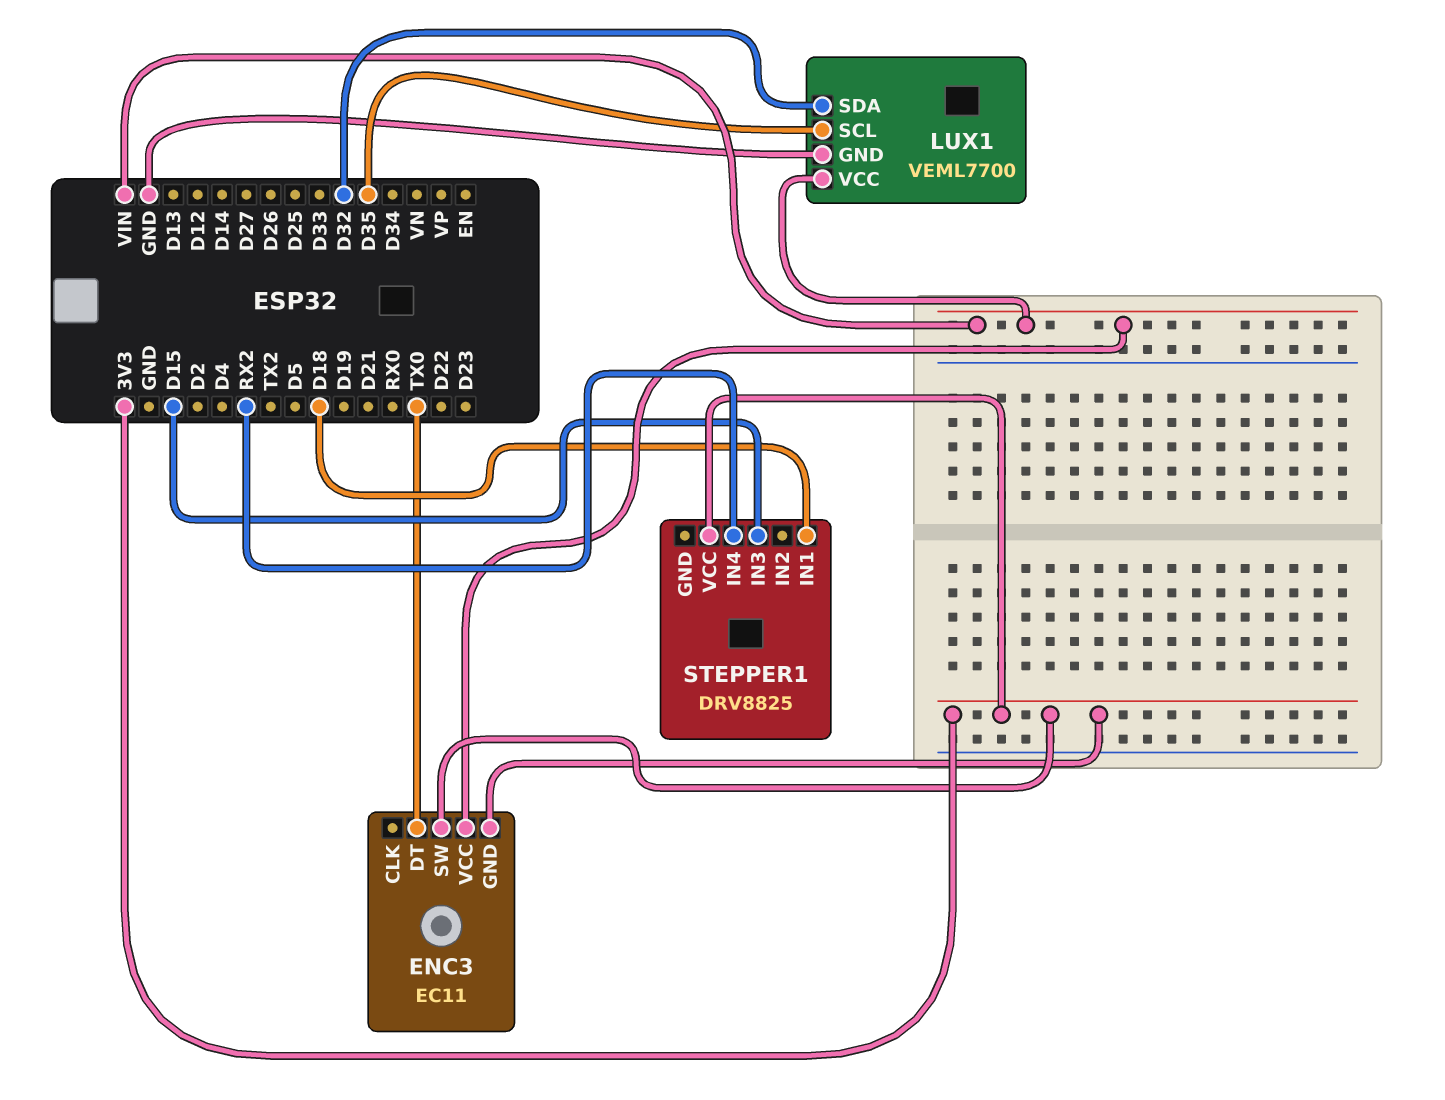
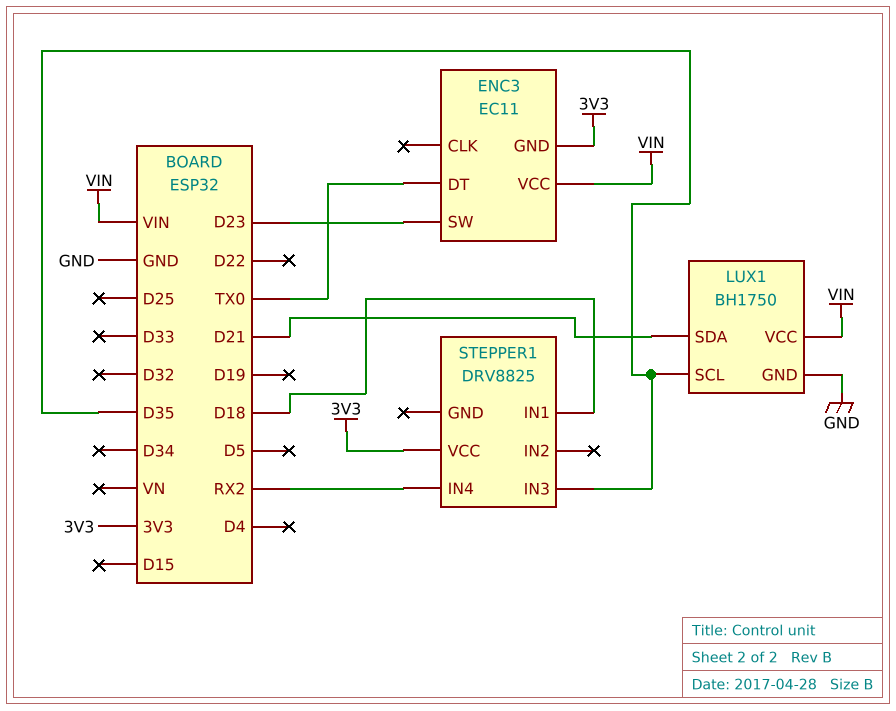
ENC3 pin SW: 3V3 -> D23
LUX1: VEML7700 -> BH1750
LUX1 pin SDA: D32 -> D21
STEPPER1 pin IN3: D15 -> D35

